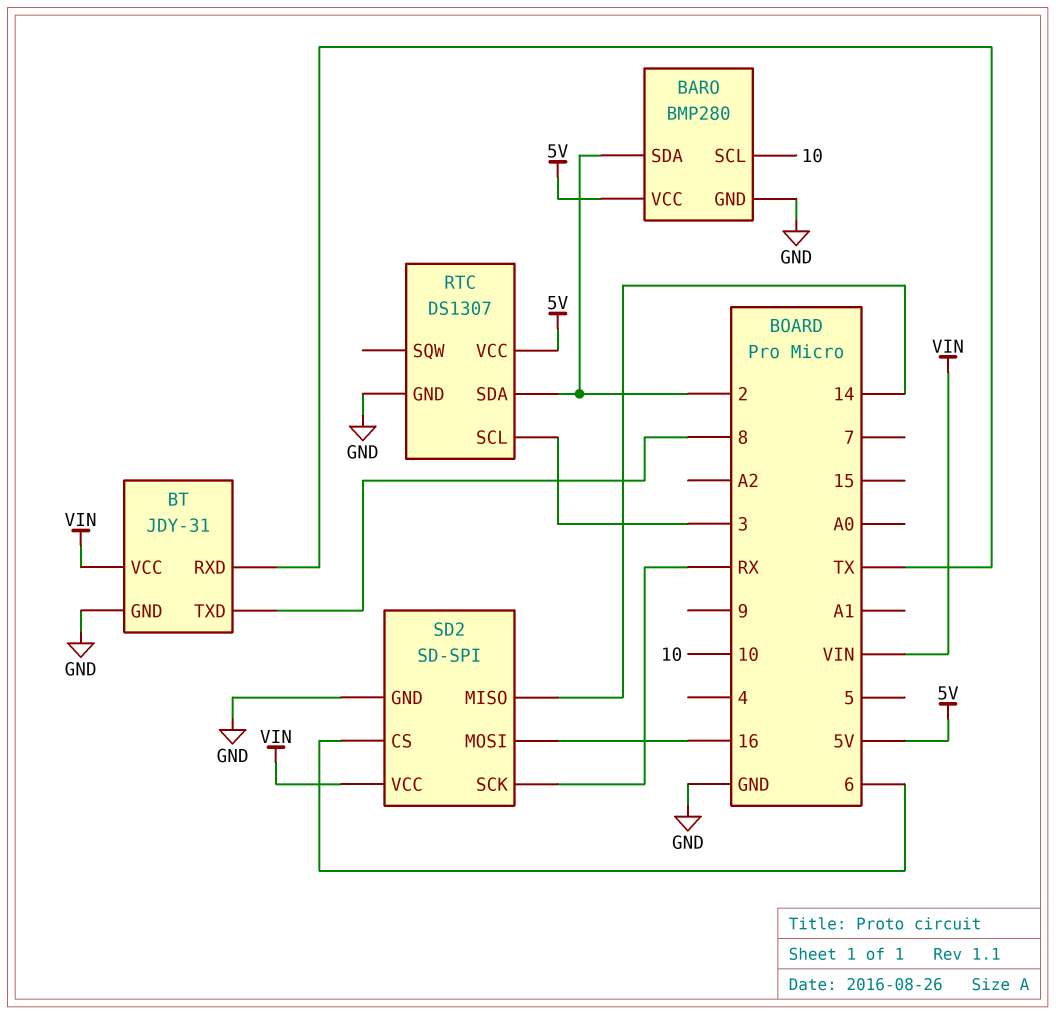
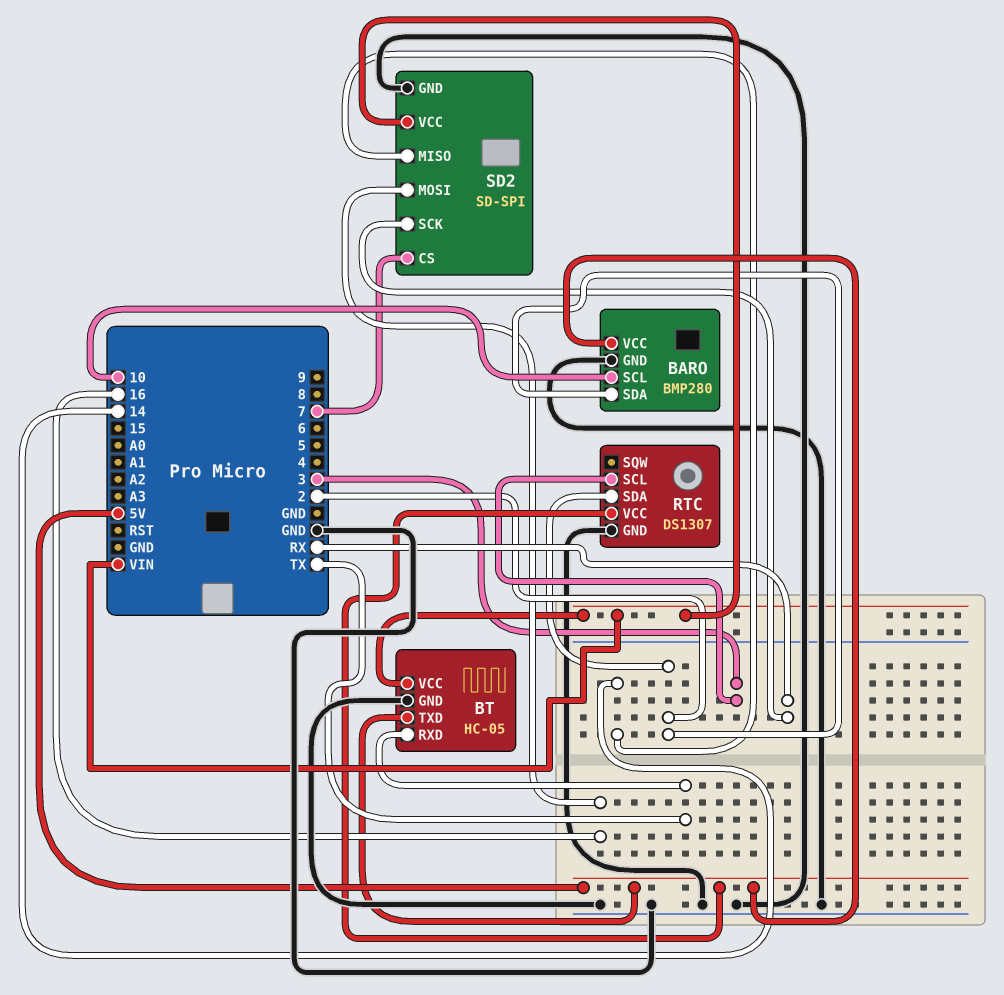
BT: JDY-31 -> HC-05
BT pin TXD: 8 -> 5V
SD2 pin CS: 6 -> 7

